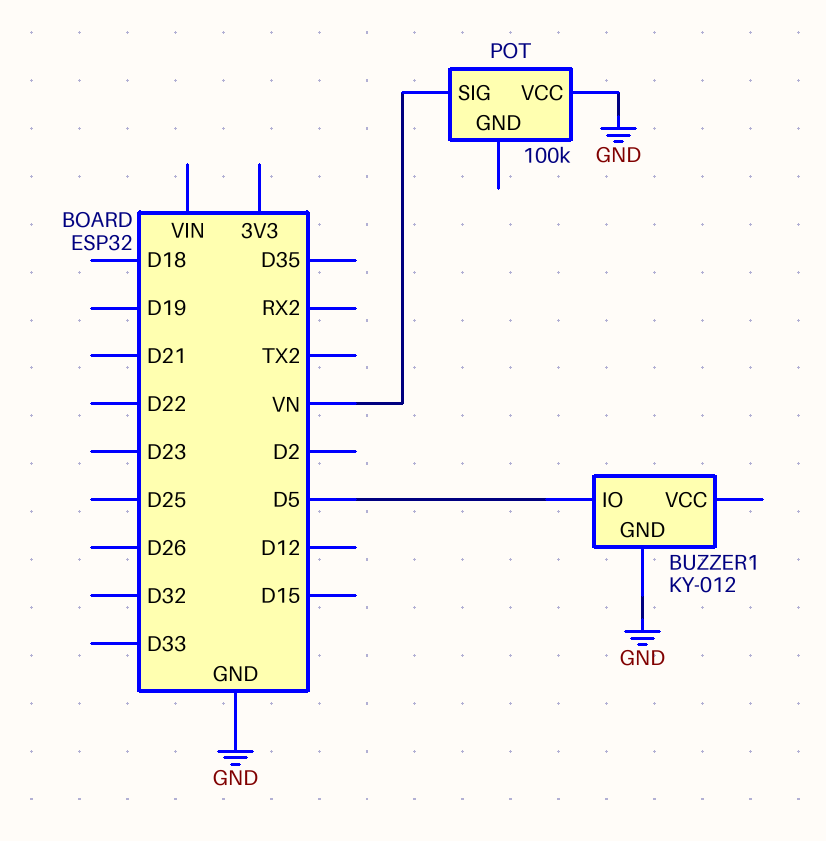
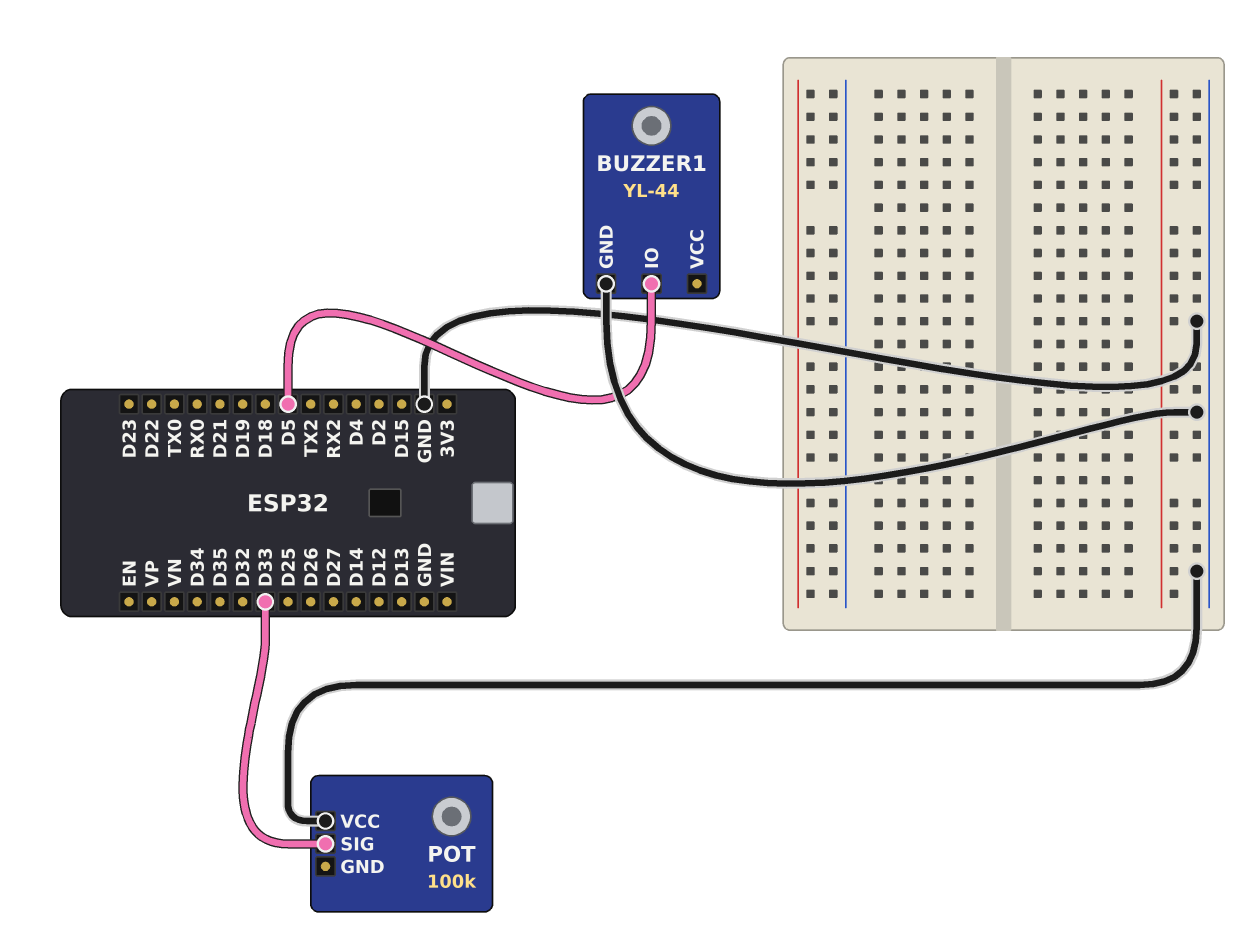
BUZZER1: KY-012 -> YL-44
POT pin SIG: VN -> D33

